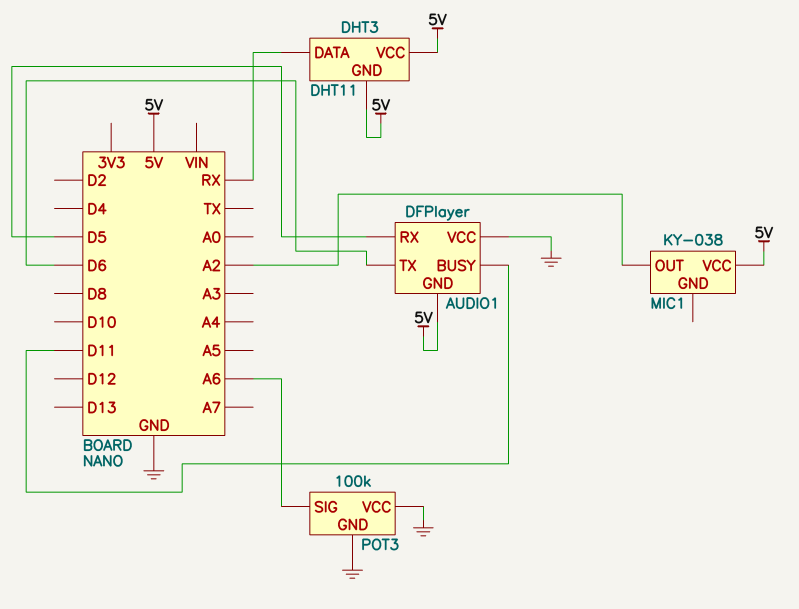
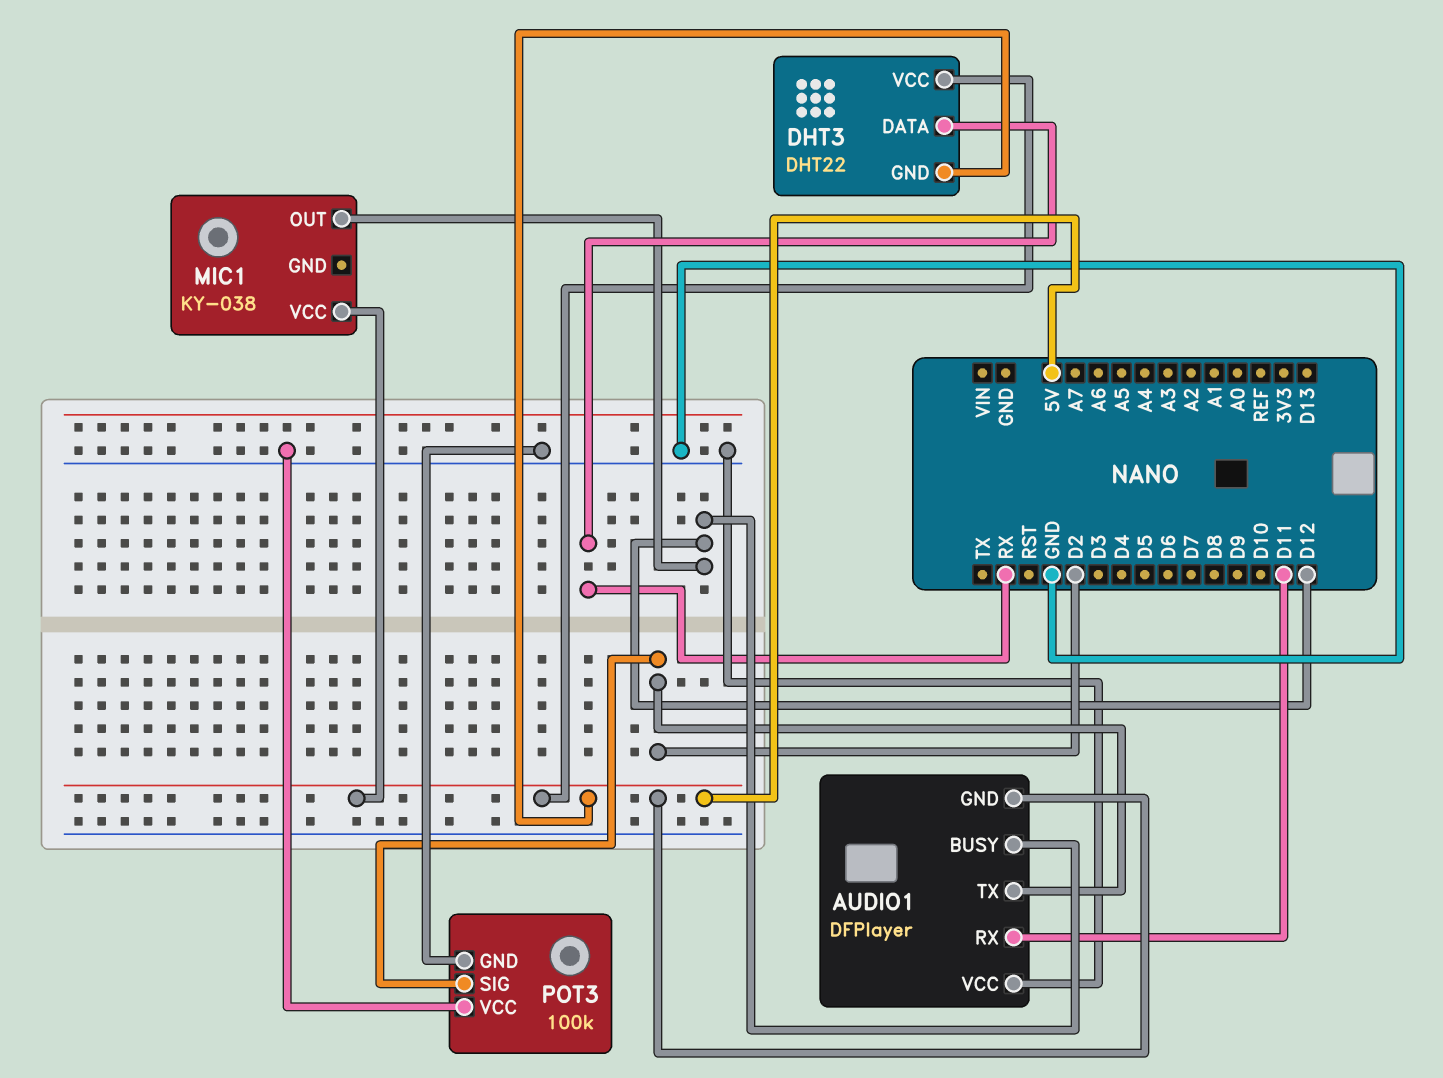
AUDIO1 pin BUSY: D11 -> D12
AUDIO1 pin RX: D5 -> D11
AUDIO1 pin TX: D6 -> D2
DHT3: DHT11 -> DHT22
MIC1 pin OUT: A2 -> D12
POT3 pin SIG: A6 -> D2

